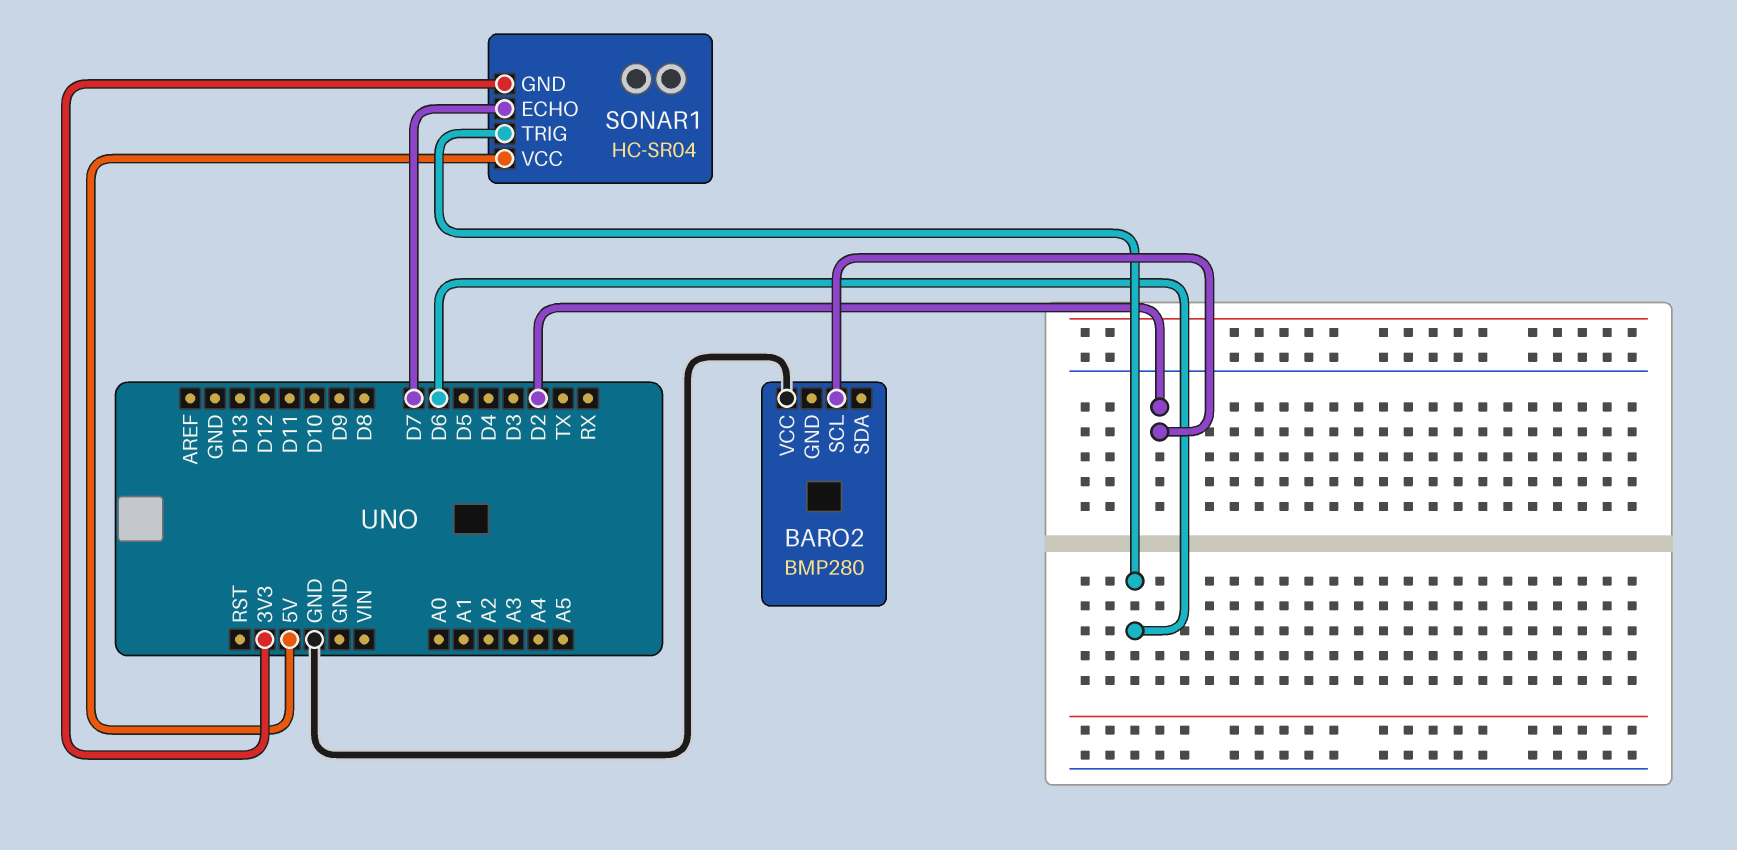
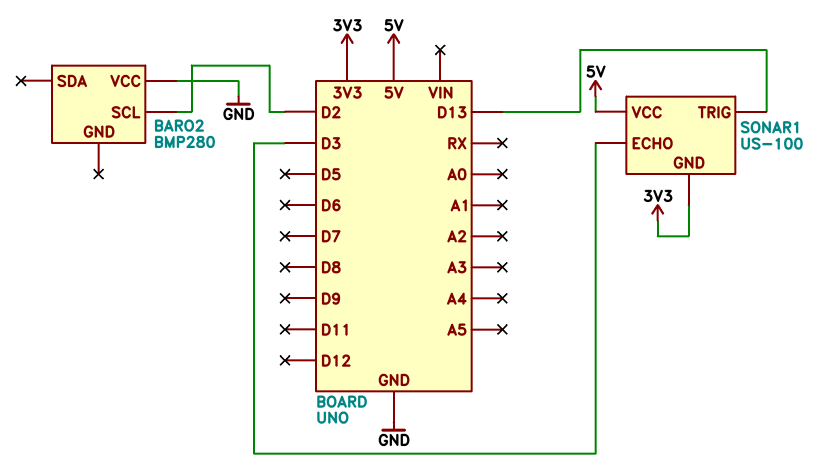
SONAR1: HC-SR04 -> US-100
SONAR1 pin ECHO: D7 -> D3
SONAR1 pin TRIG: D6 -> D13

